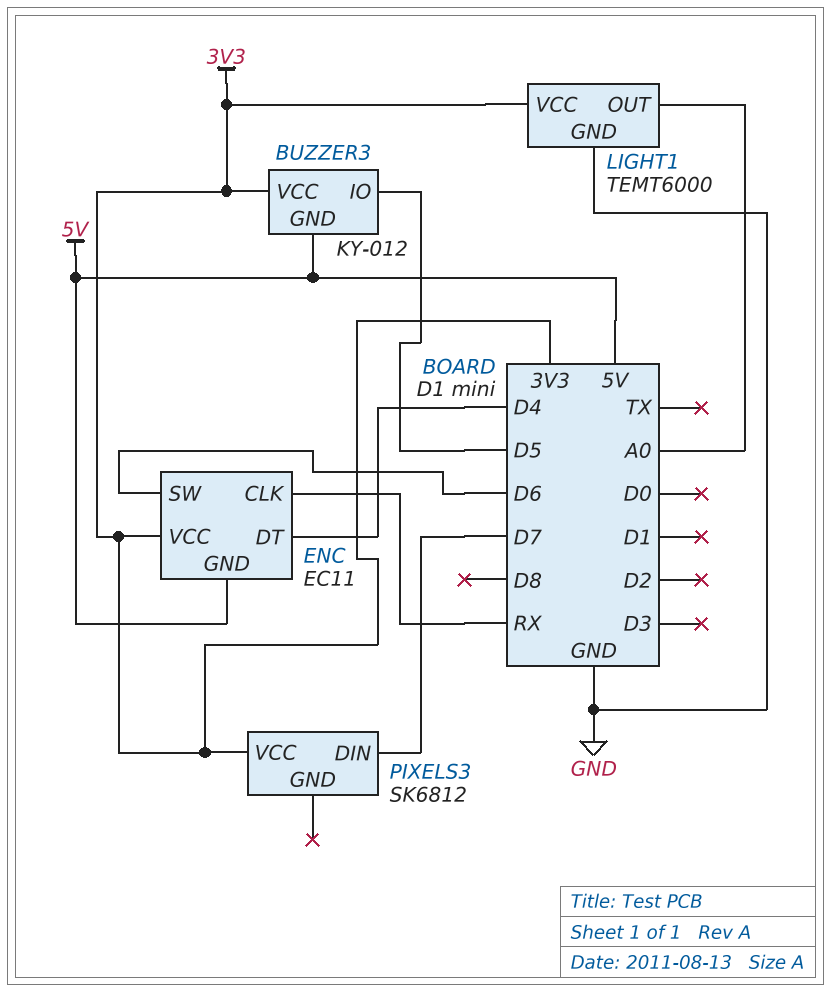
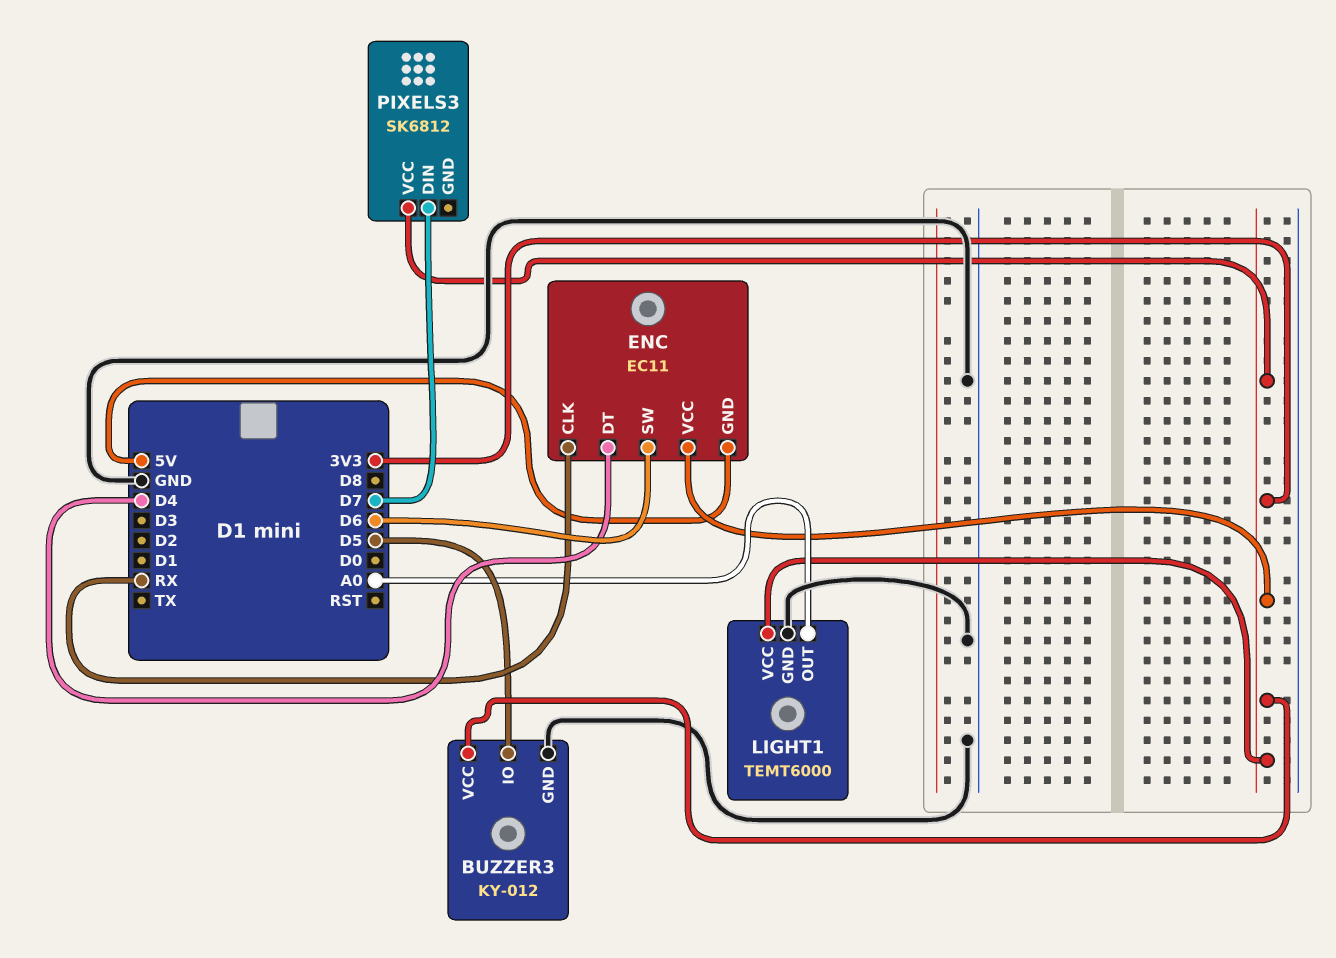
BUZZER3 pin GND: 5V -> GND

